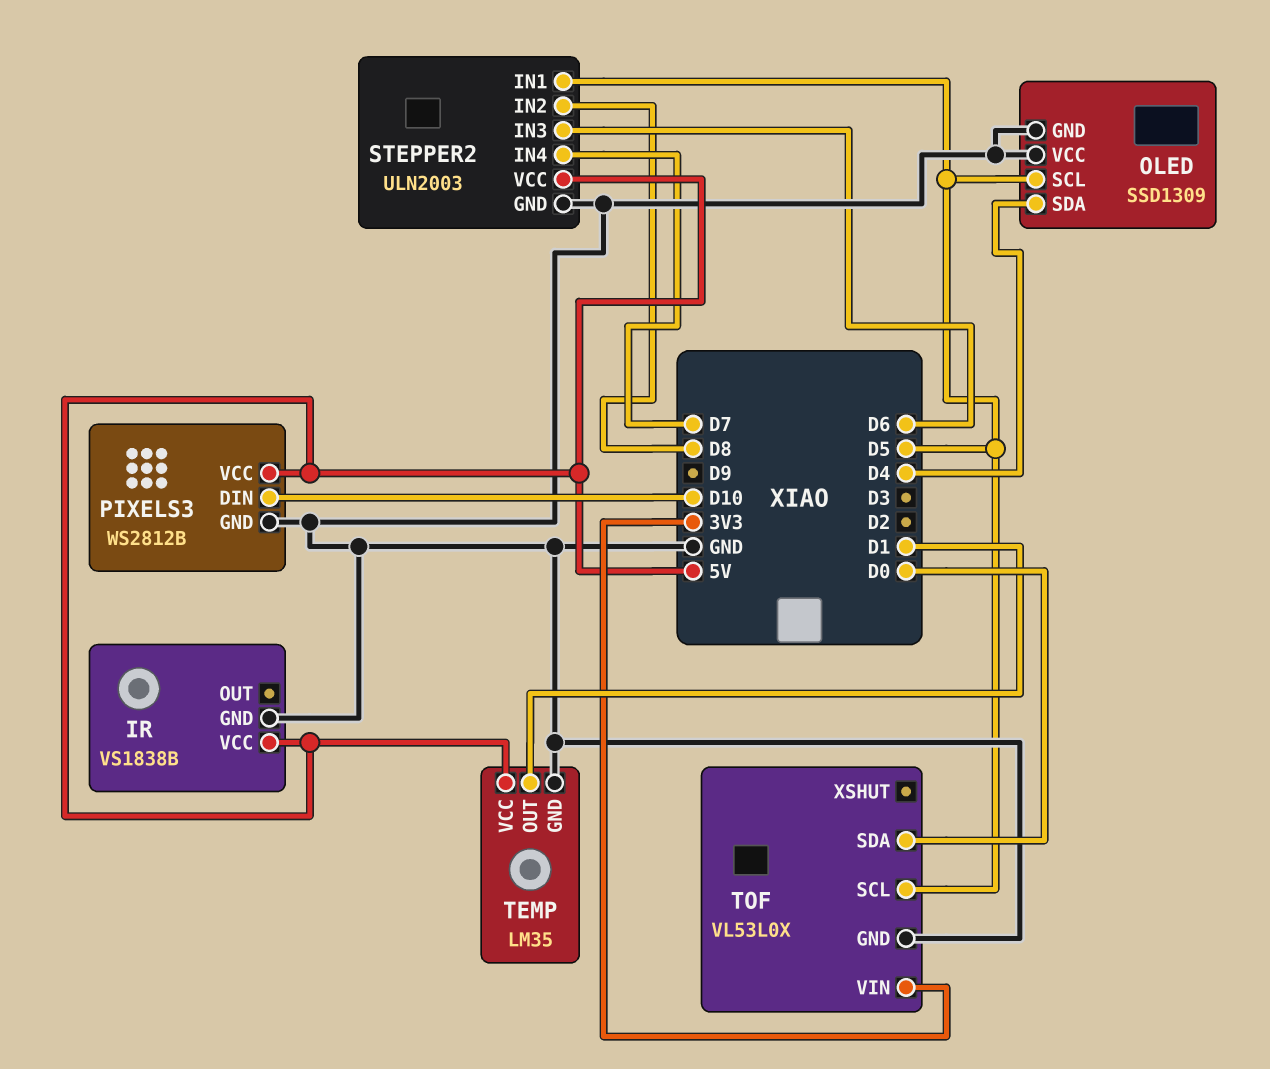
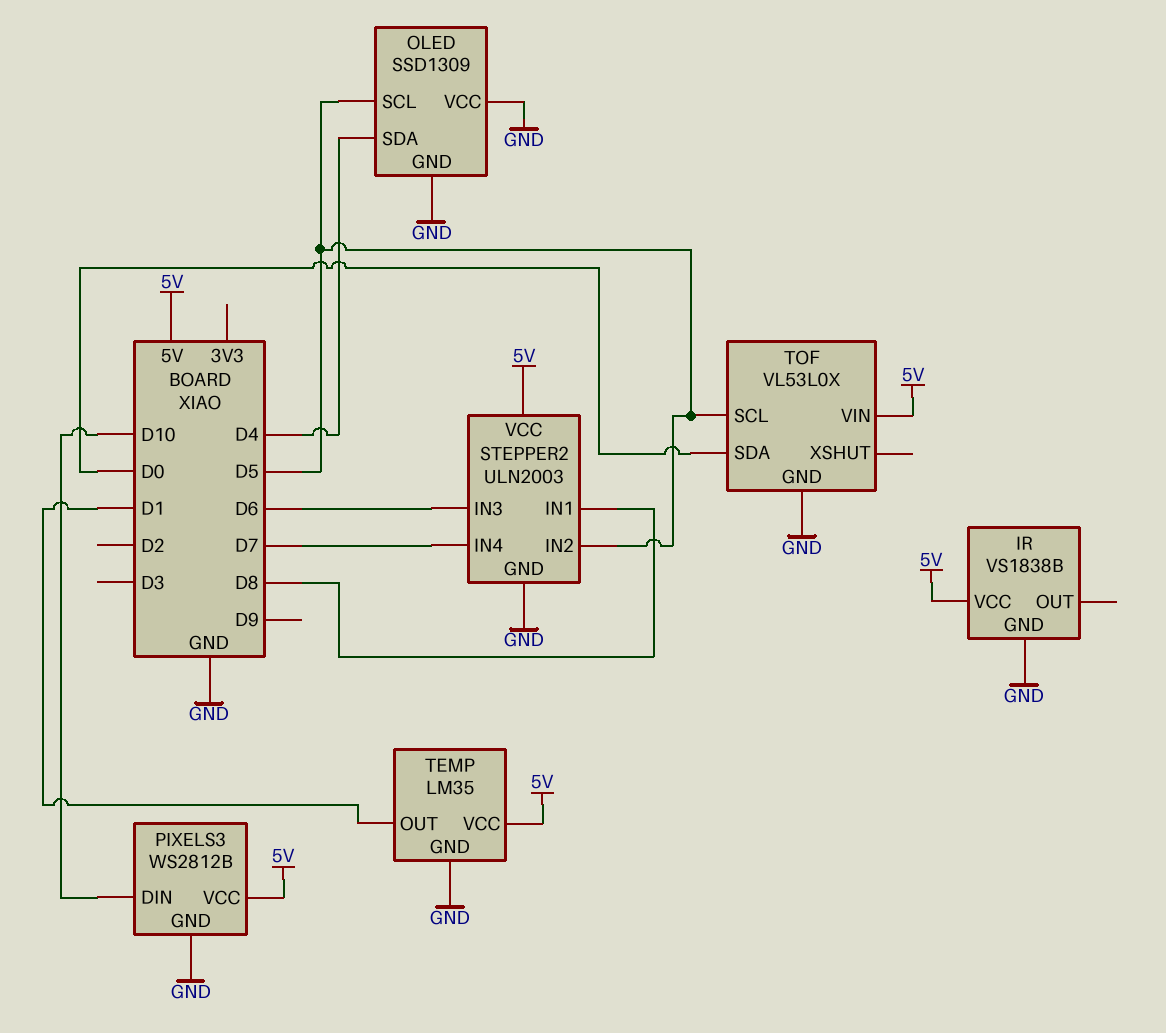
STEPPER2 pin IN1: D5 -> D8
STEPPER2 pin IN2: D8 -> D5
TOF pin VIN: 3V3 -> 5V

